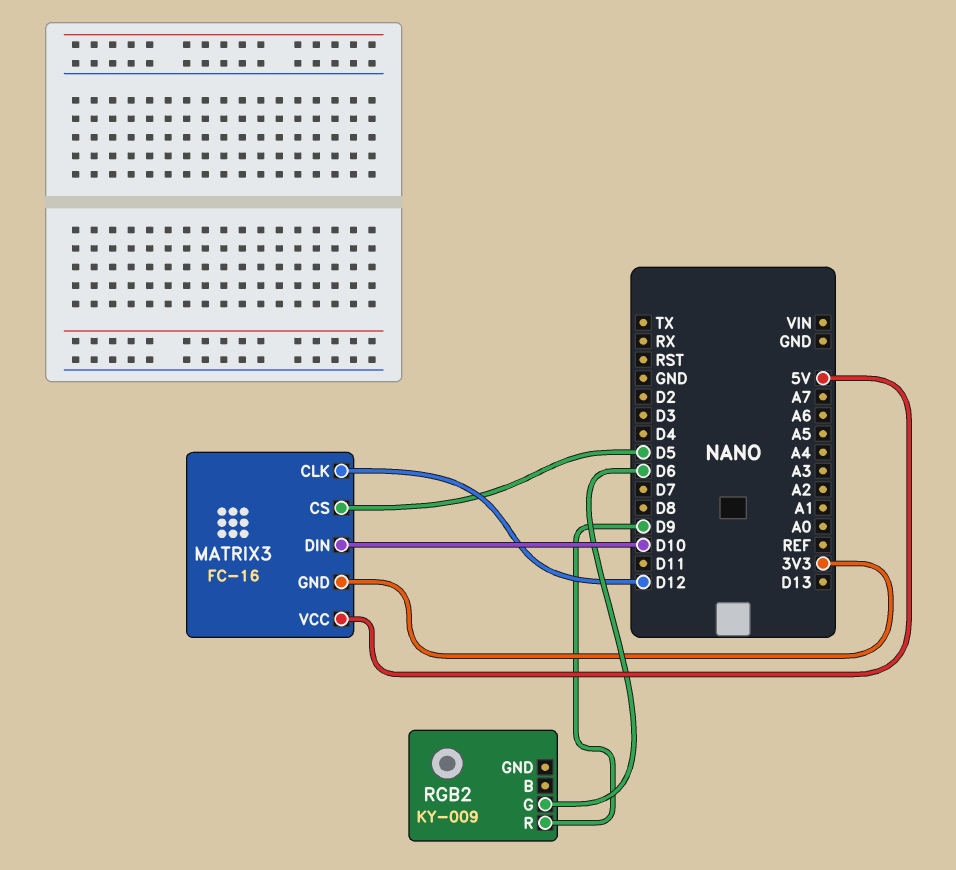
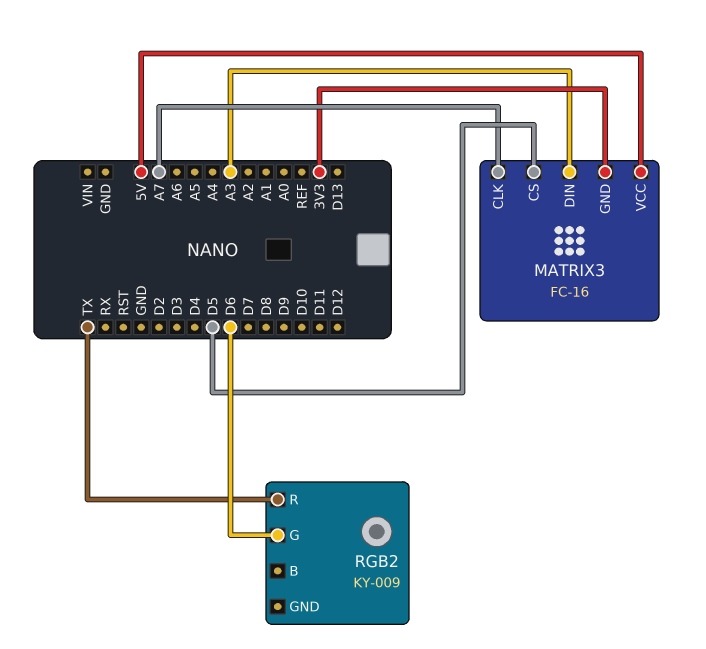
MATRIX3 pin CLK: D12 -> A7
MATRIX3 pin DIN: D10 -> A3
RGB2 pin R: D9 -> TX

